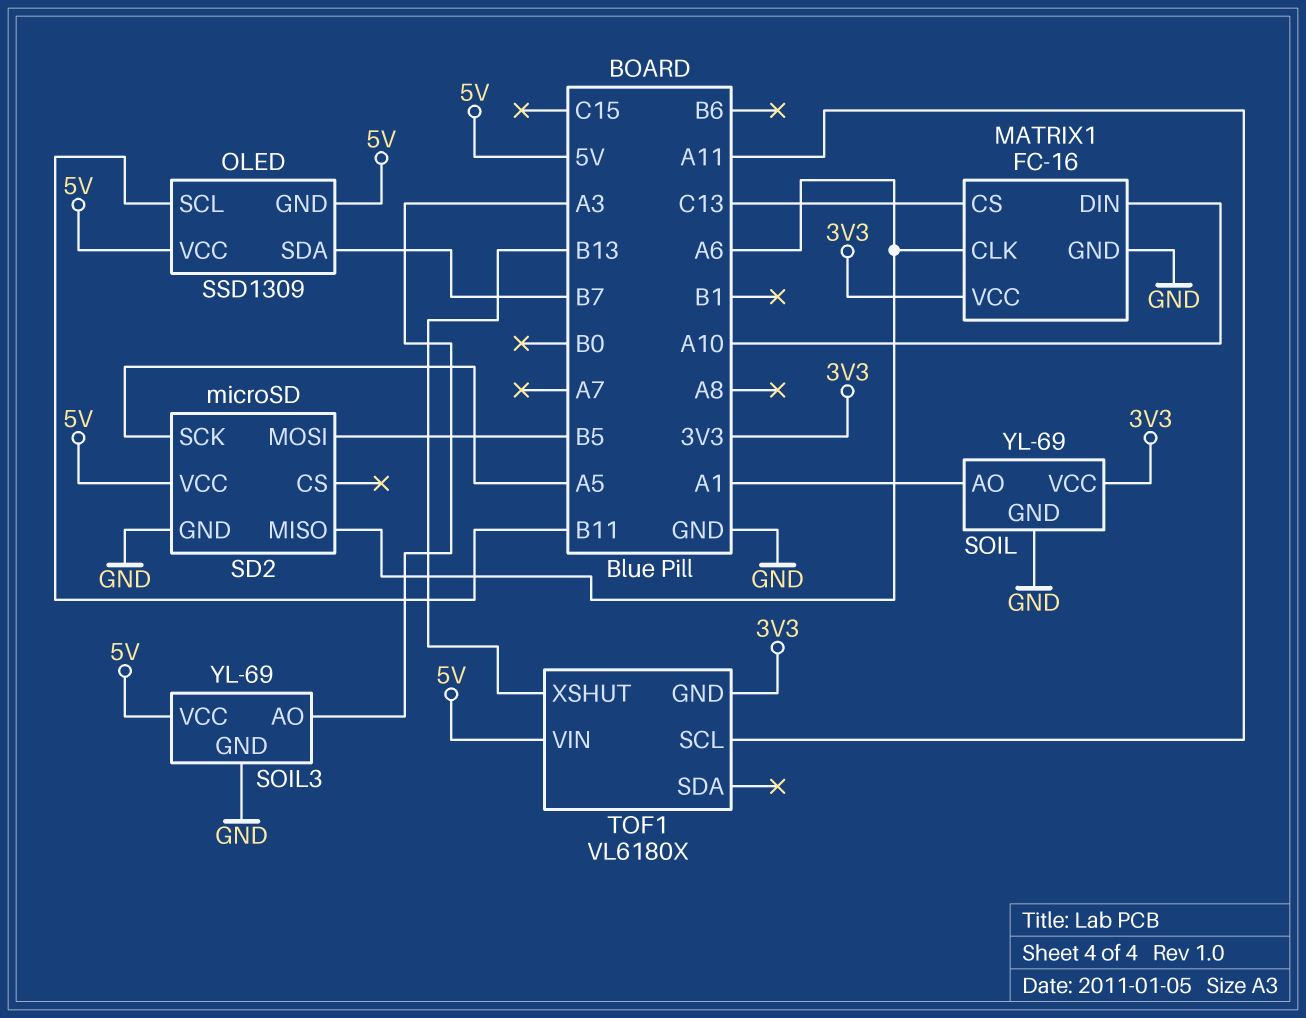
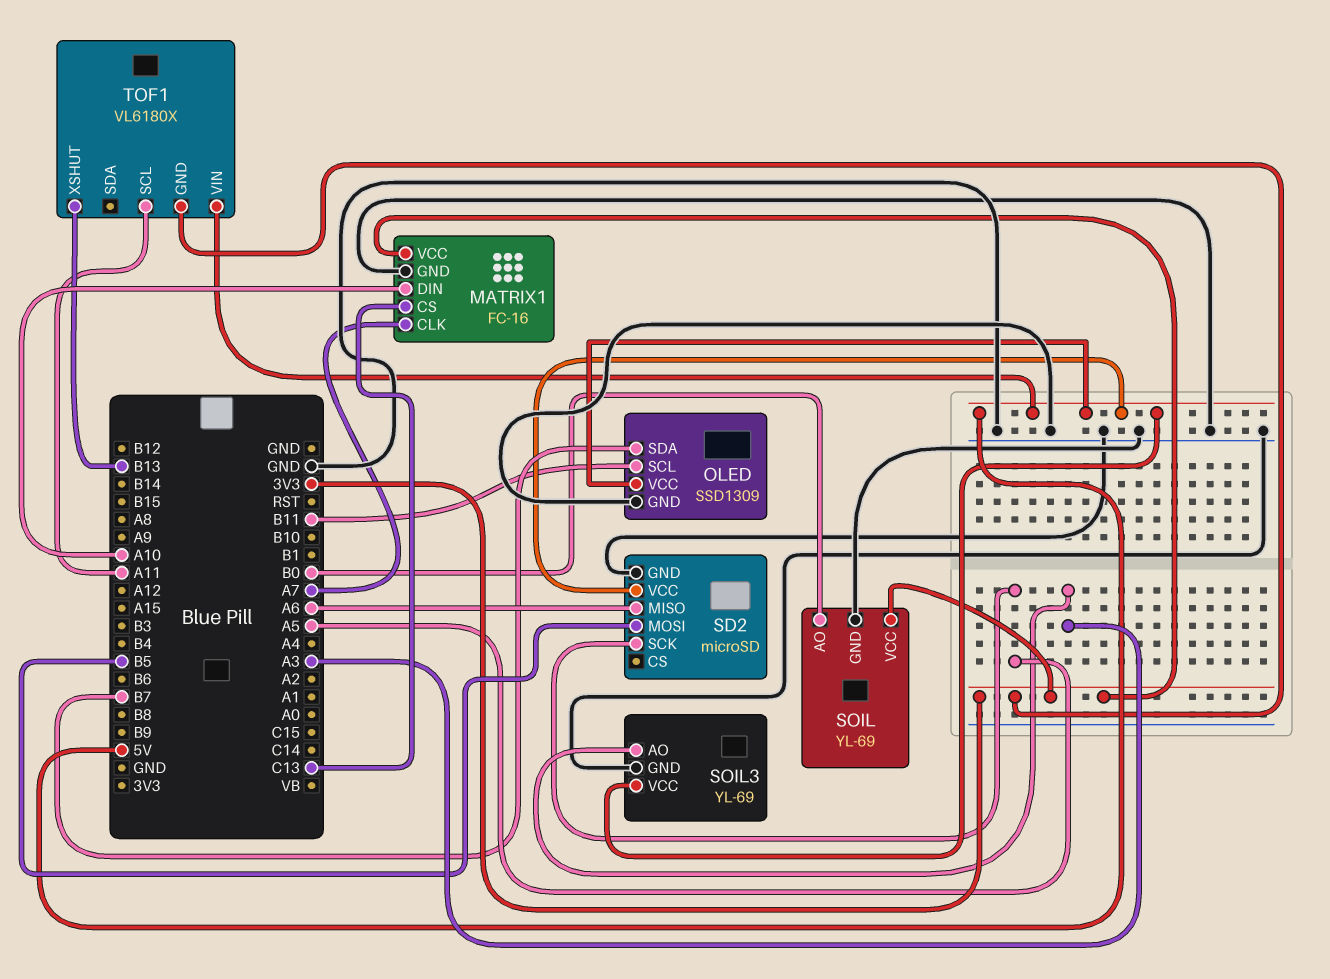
MATRIX1 pin CLK: A6 -> A7
OLED pin GND: 5V -> GND
SOIL pin AO: A1 -> B0

